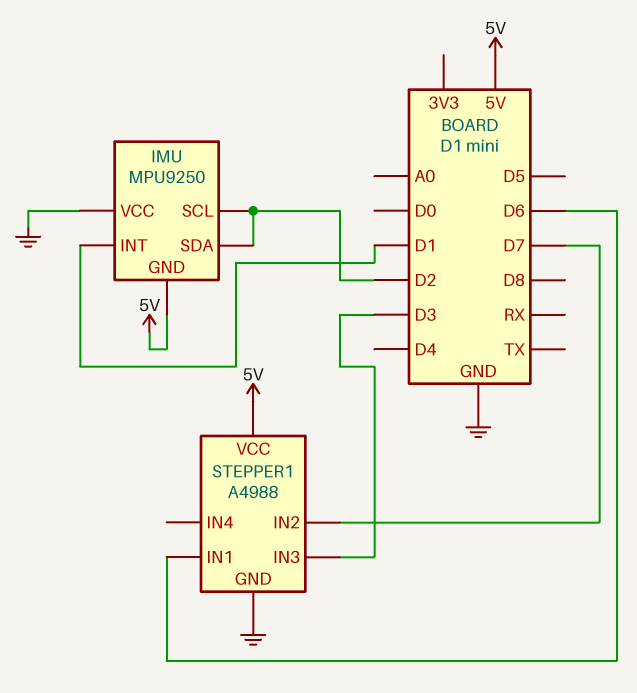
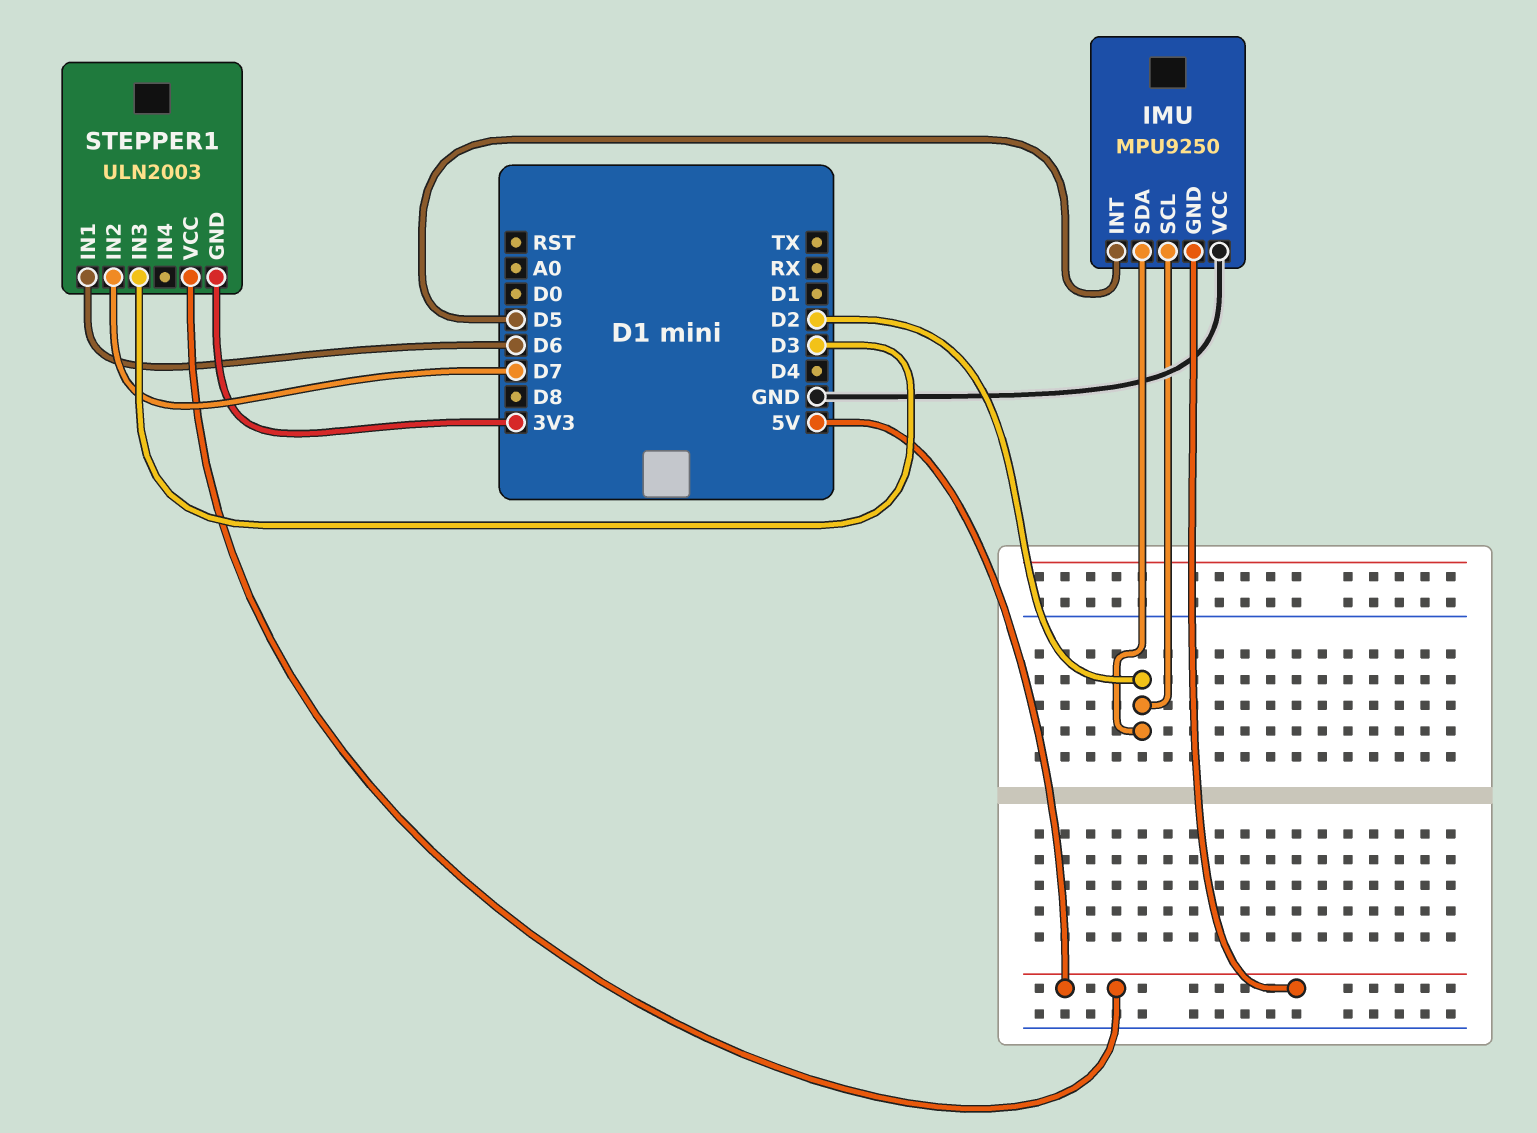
IMU pin INT: D1 -> D5
STEPPER1: A4988 -> ULN2003
STEPPER1 pin GND: GND -> 3V3

